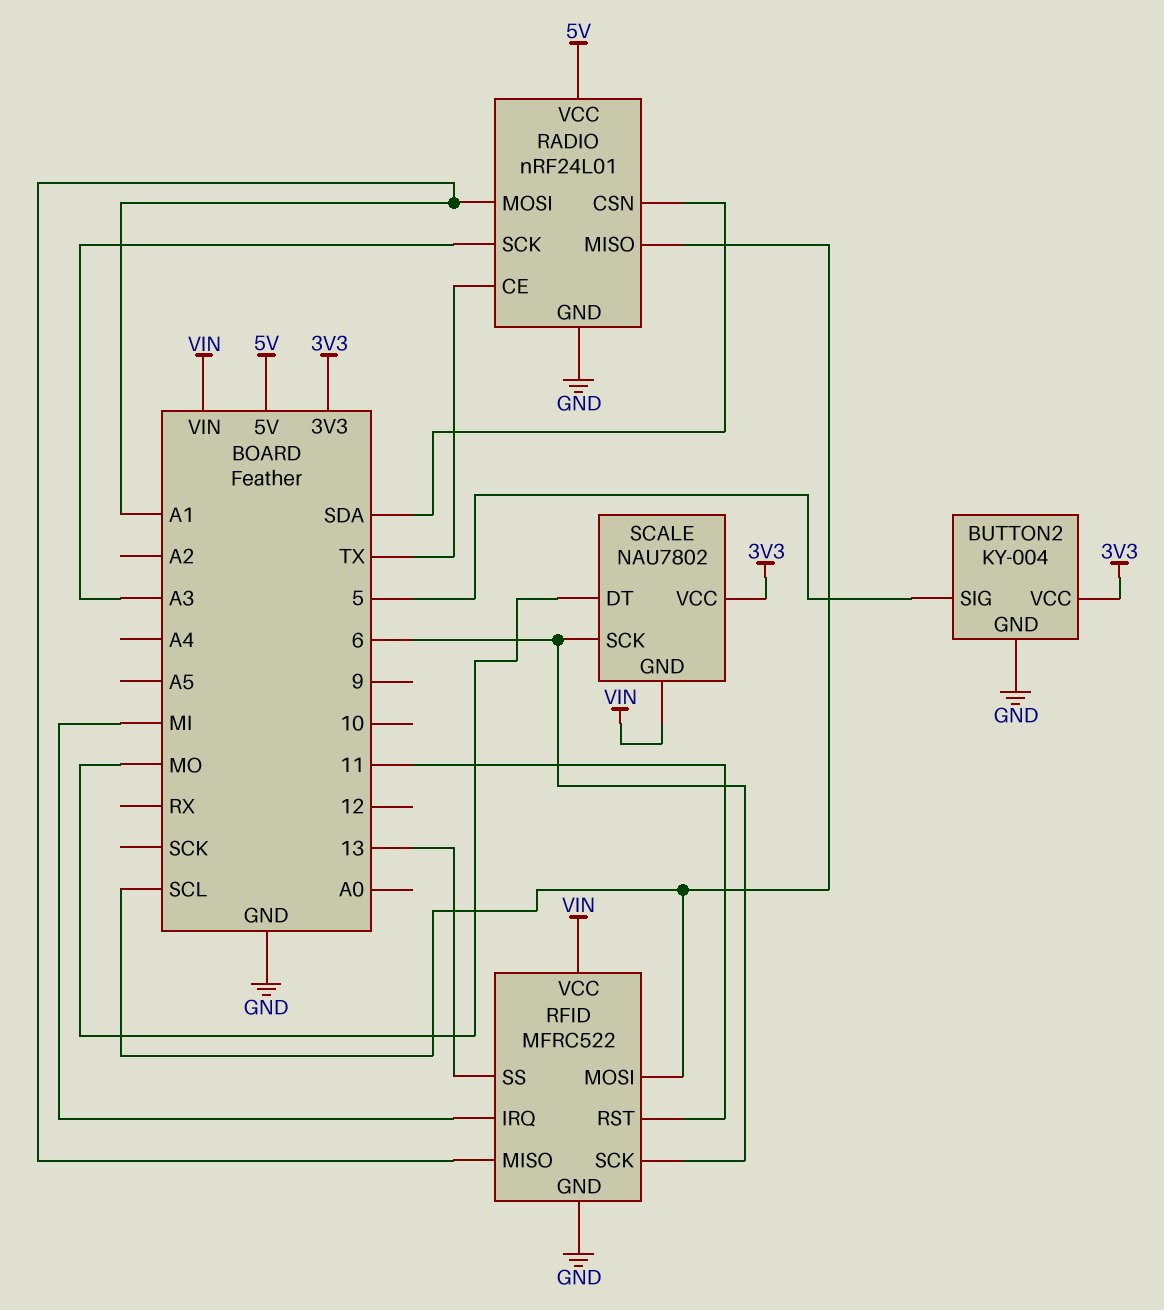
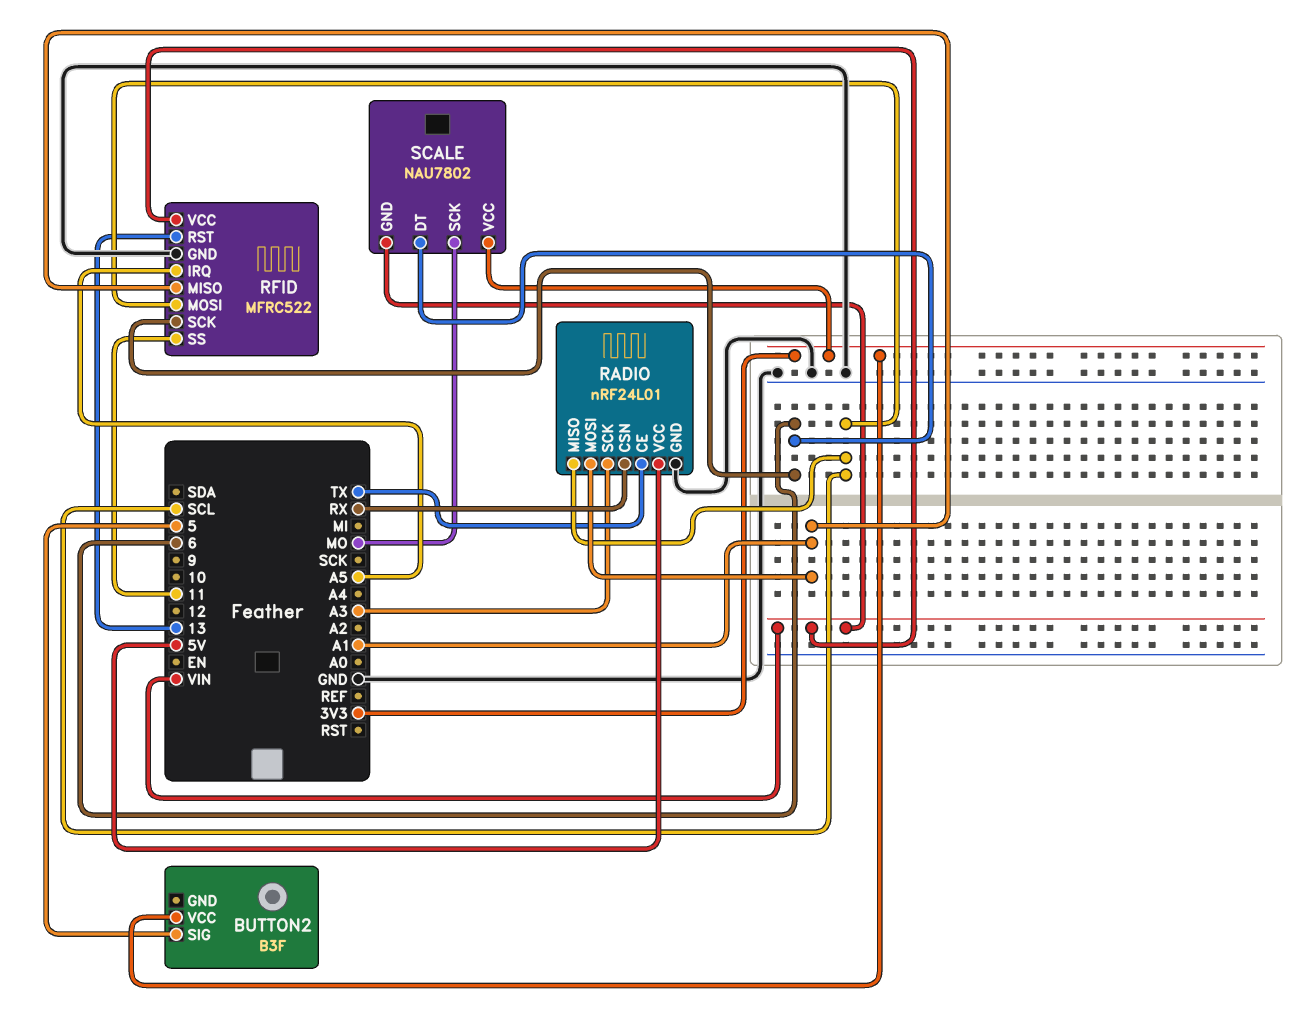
BUTTON2: KY-004 -> B3F
BUTTON2 pin GND: GND -> none
RADIO pin CSN: SDA -> RX
RFID pin IRQ: MI -> A5
RFID pin RST: 11 -> 13
RFID pin SS: 13 -> 11
SCALE pin DT: MO -> 6
SCALE pin SCK: 6 -> MO

